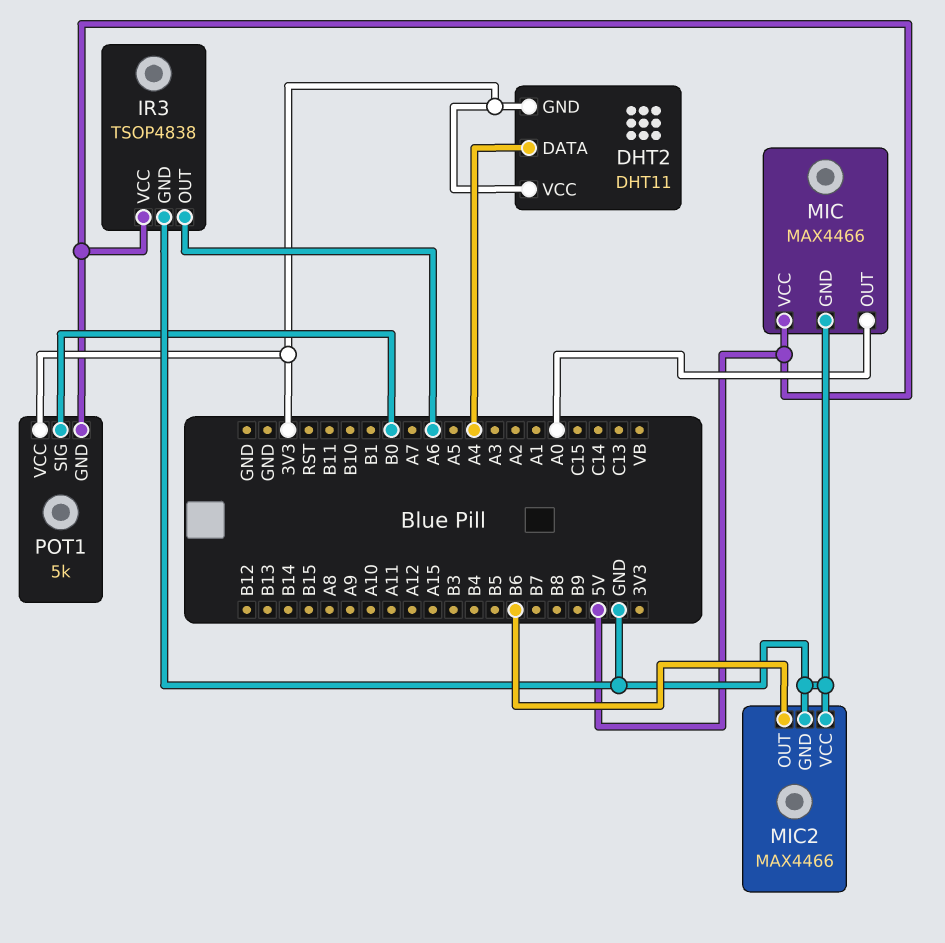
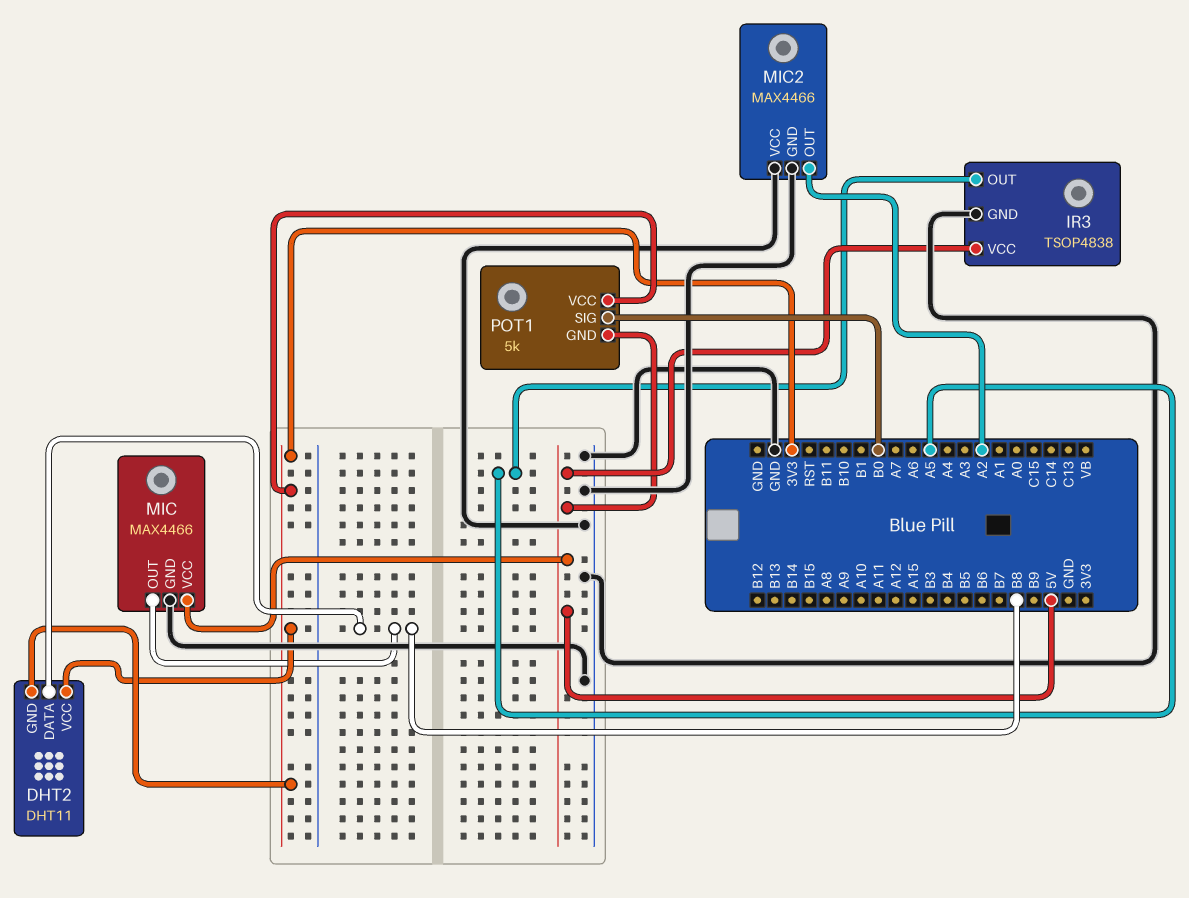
DHT2 pin DATA: A4 -> B8
IR3 pin OUT: A6 -> A5
MIC pin OUT: A0 -> B8
MIC2 pin OUT: B6 -> A2

